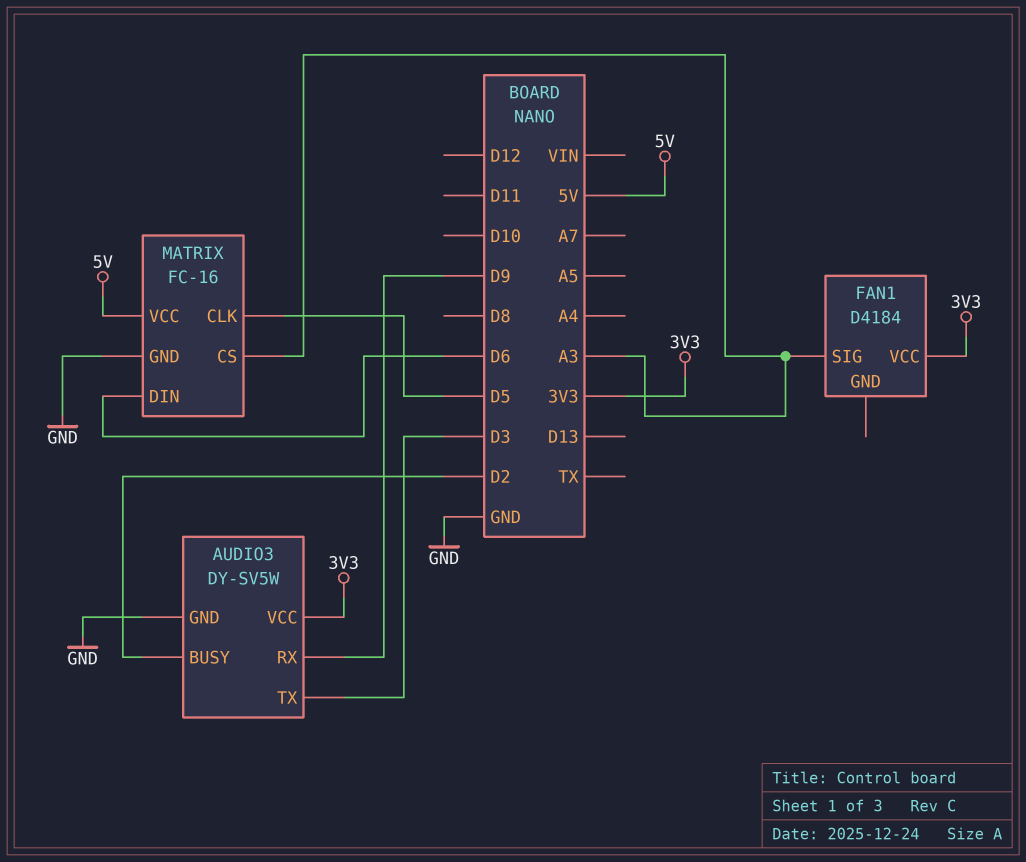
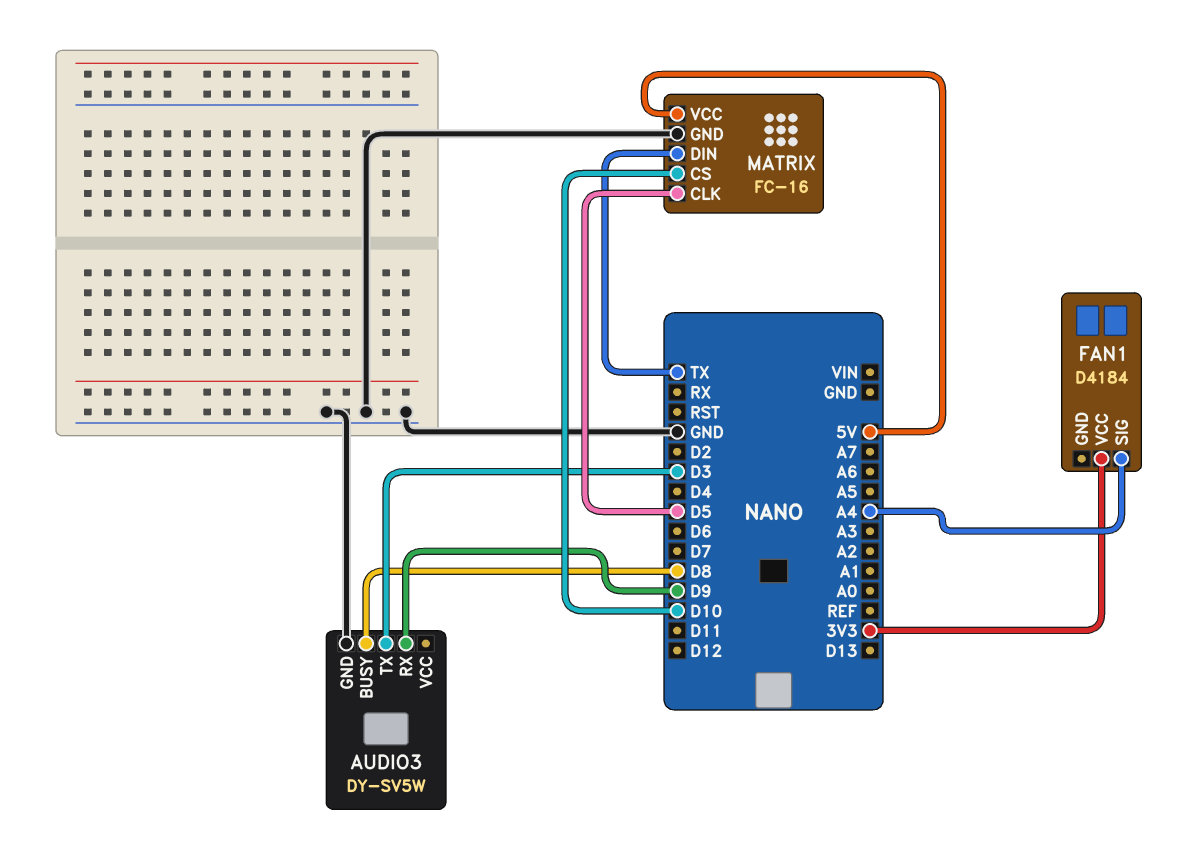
AUDIO3 pin BUSY: D2 -> D8
AUDIO3 pin VCC: 3V3 -> none
FAN1 pin SIG: A3 -> A4
MATRIX pin CS: A3 -> D10
MATRIX pin DIN: D6 -> TX

